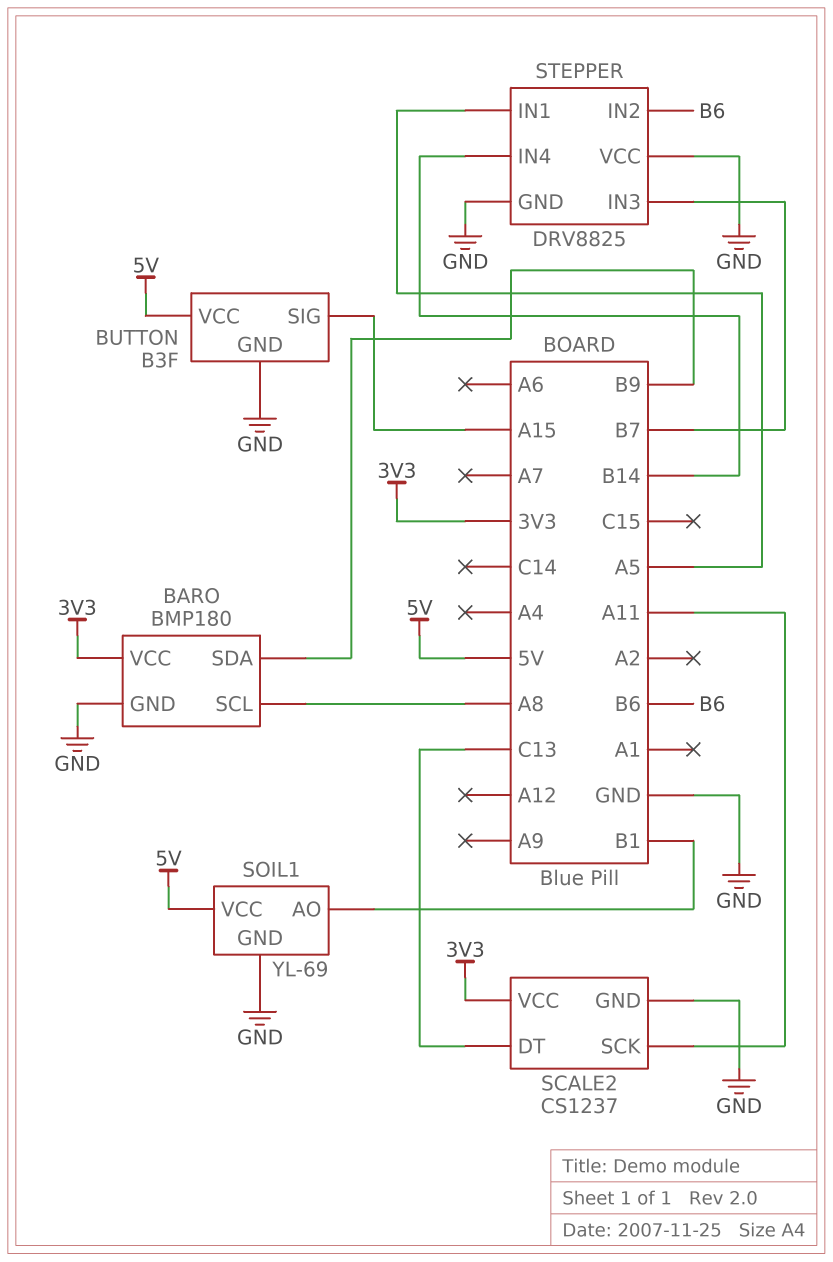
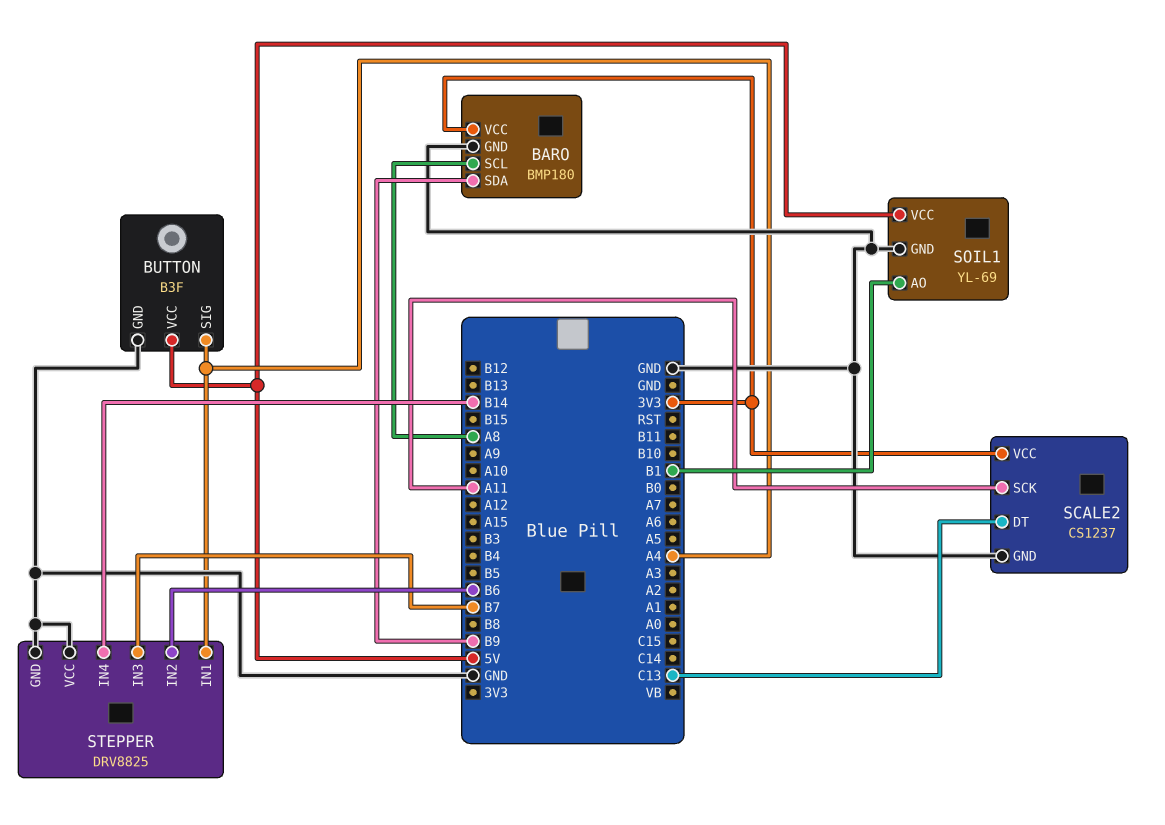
BUTTON pin SIG: A15 -> A4
STEPPER pin IN1: A5 -> A4

